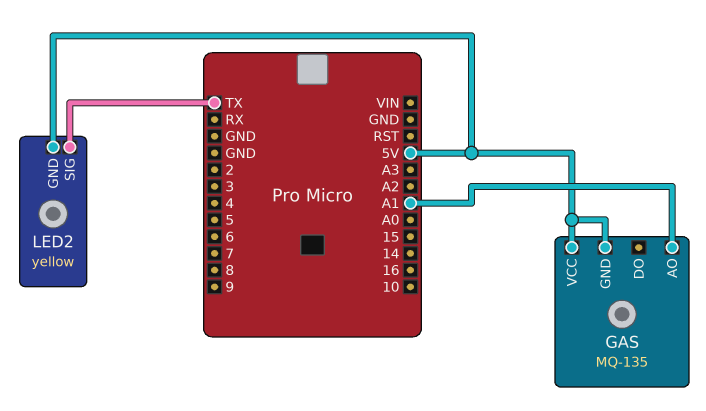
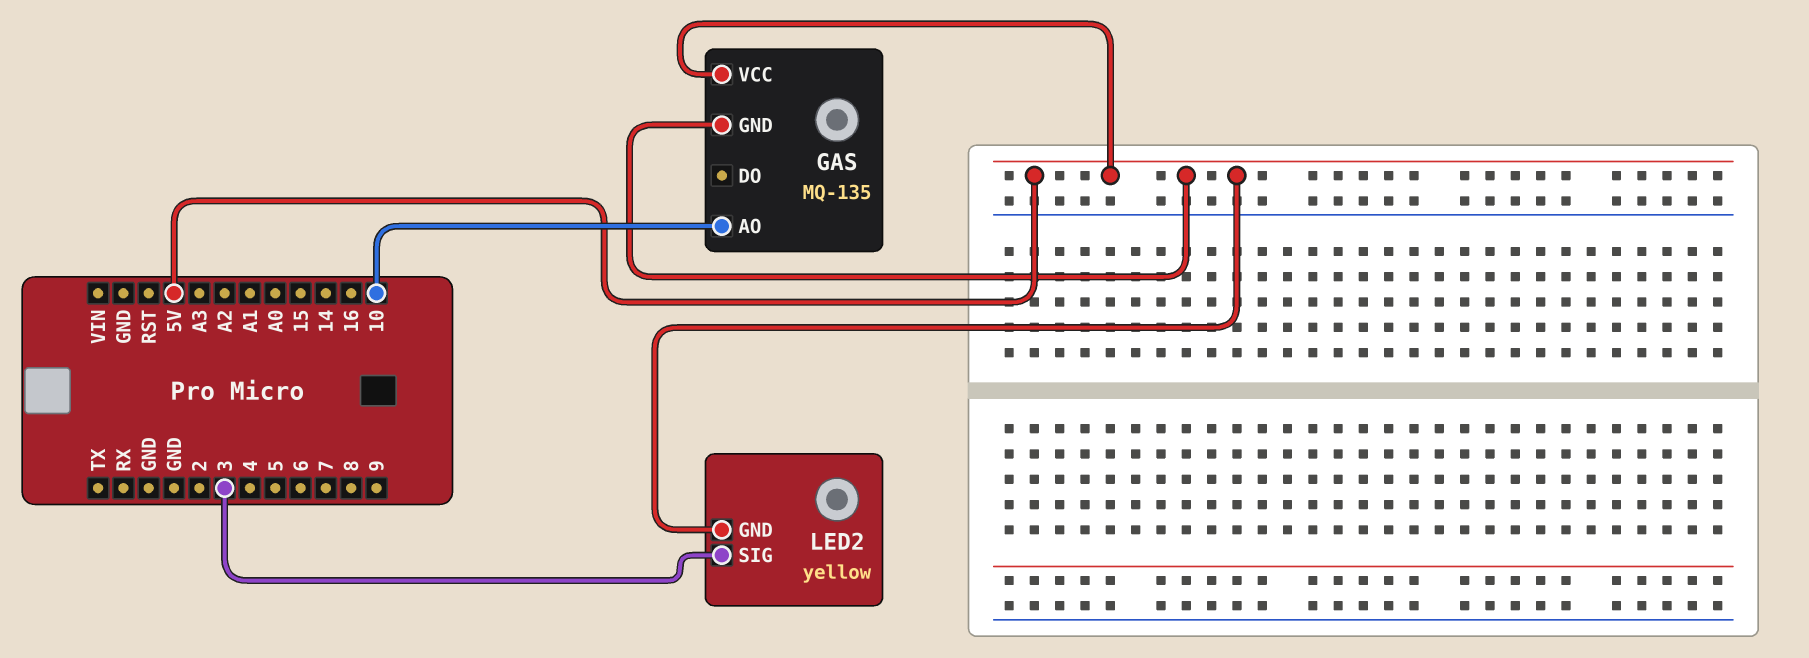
GAS pin AO: A1 -> 10
LED2 pin SIG: TX -> 3

